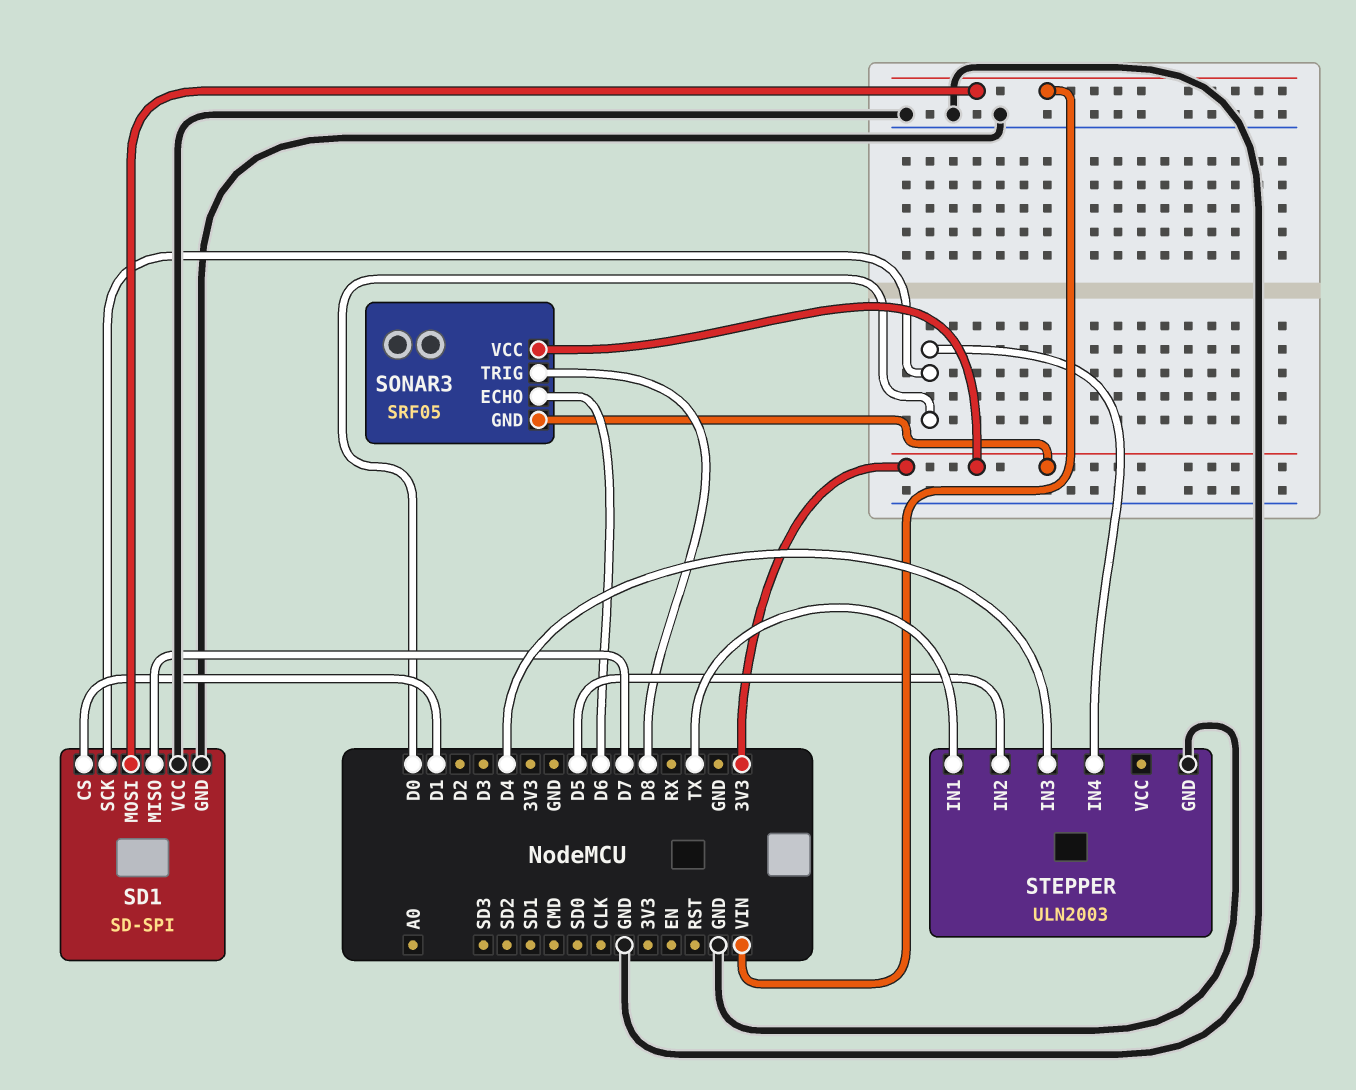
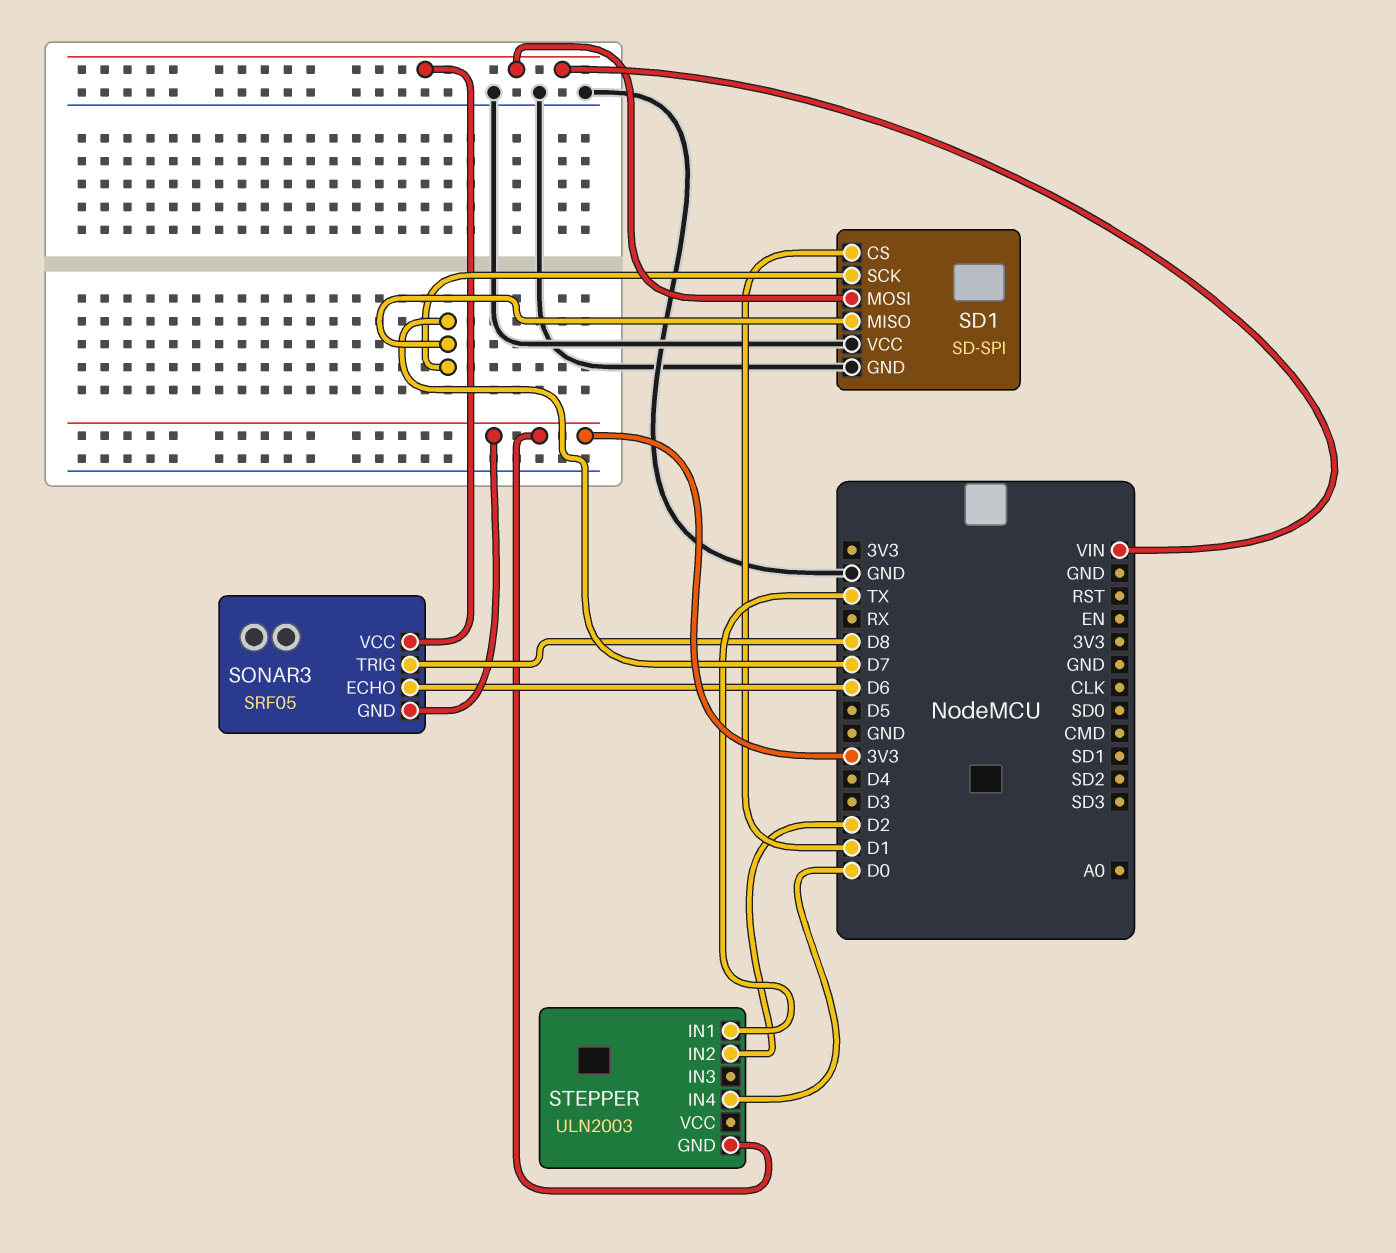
SD1 pin SCK: D0 -> D7
SONAR3 pin VCC: 3V3 -> VIN
STEPPER pin GND: GND -> 3V3
STEPPER pin IN2: D5 -> D2
STEPPER pin IN3: D4 -> none

